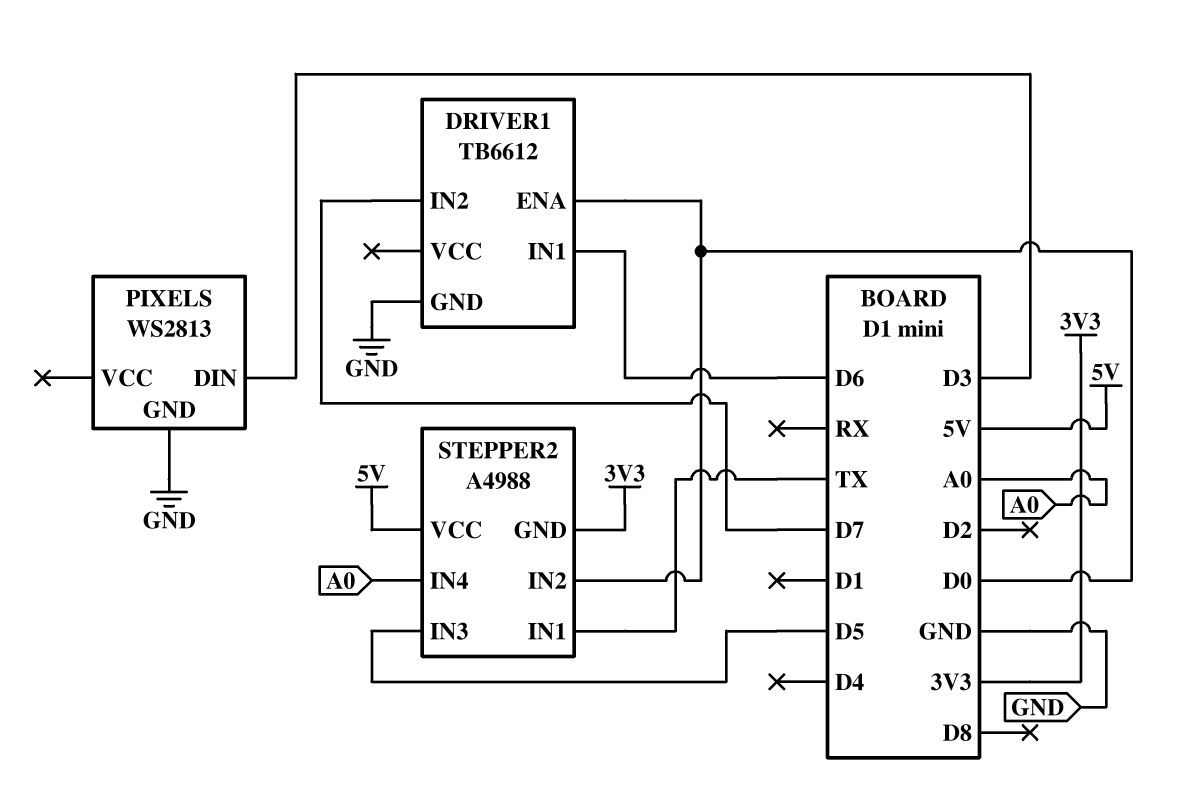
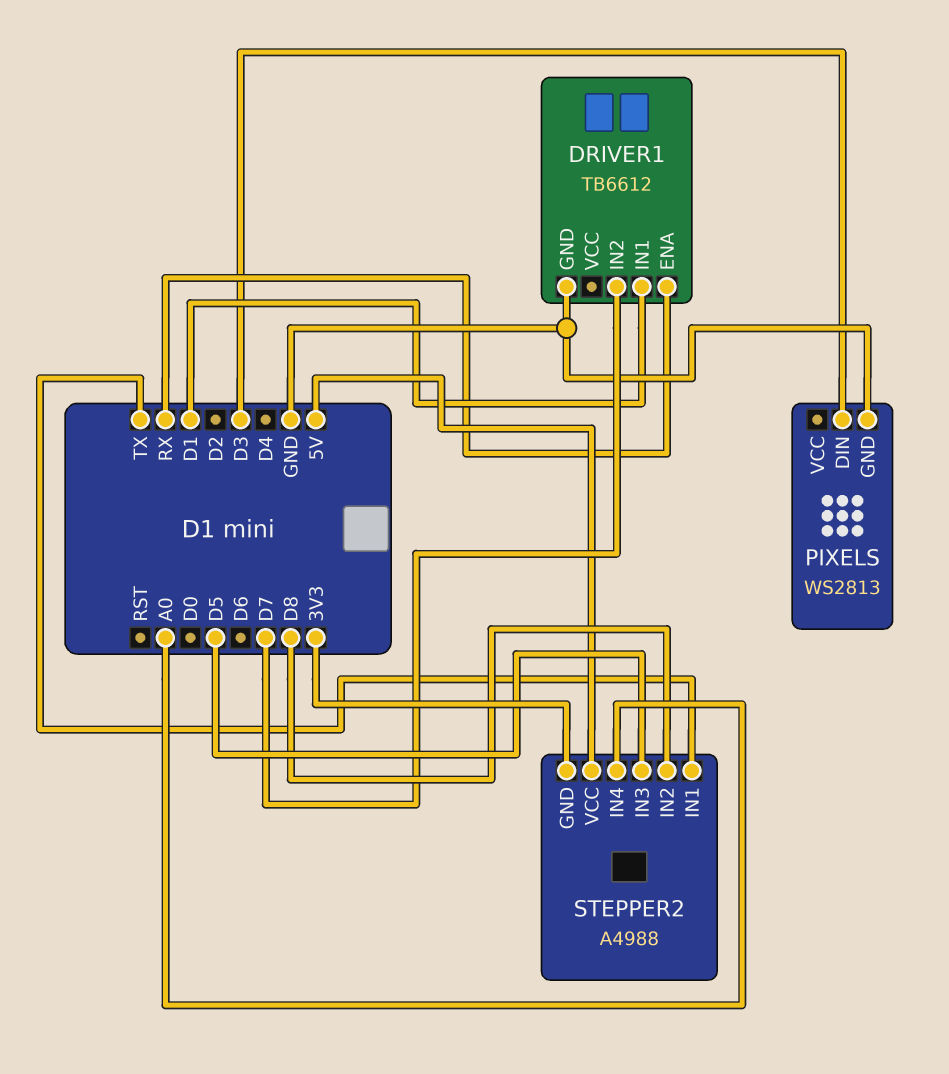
DRIVER1 pin ENA: D0 -> RX
DRIVER1 pin IN1: D6 -> D1
STEPPER2 pin IN2: D0 -> D8

